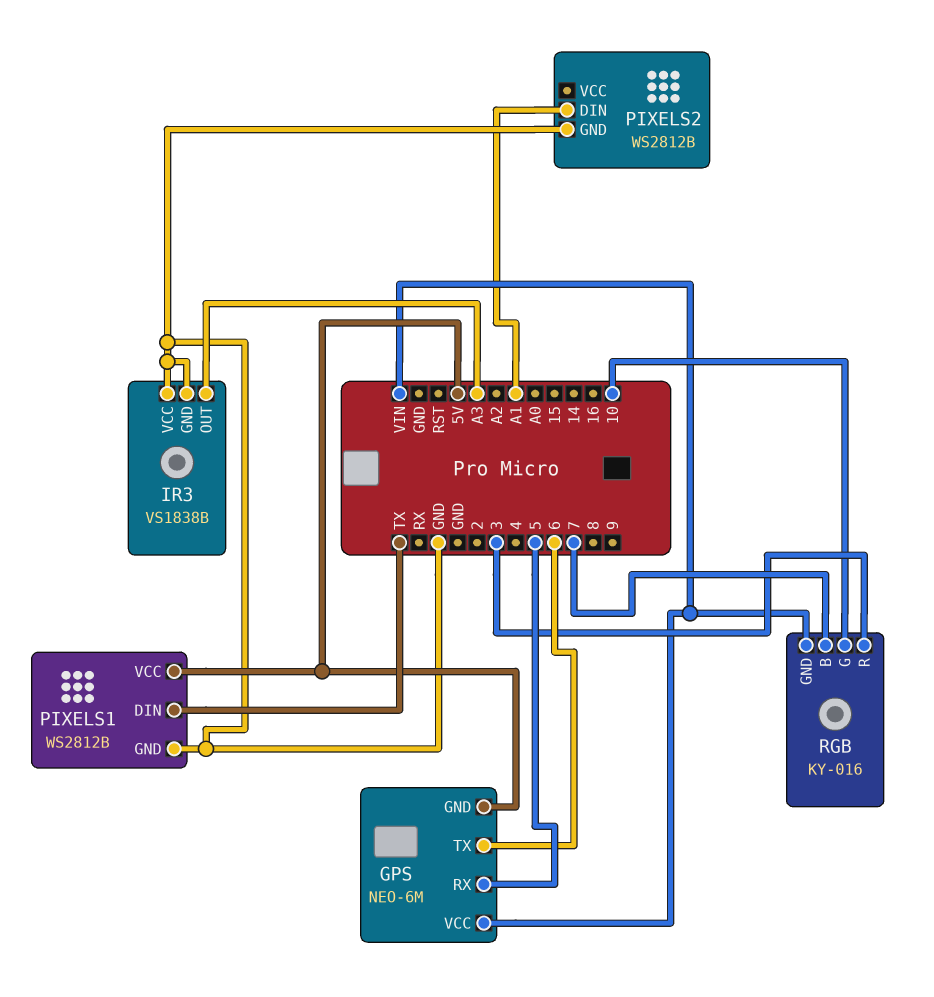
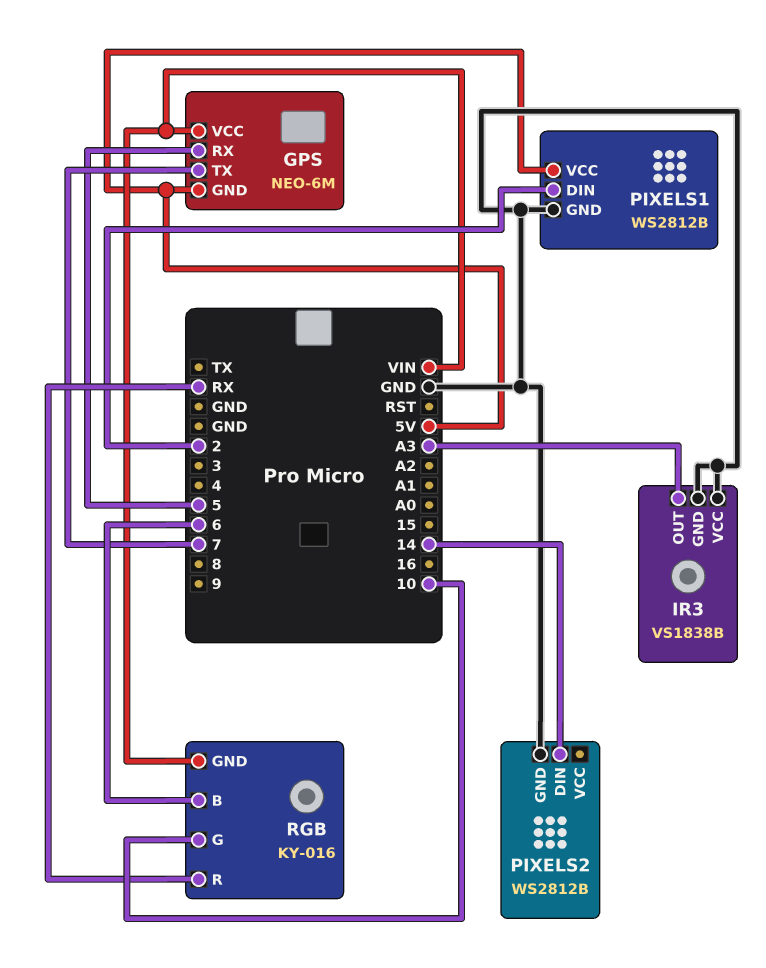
GPS pin TX: 6 -> 7
PIXELS1 pin DIN: TX -> 2
PIXELS2 pin DIN: A1 -> 14
RGB pin B: 7 -> 6
RGB pin R: 3 -> RX

